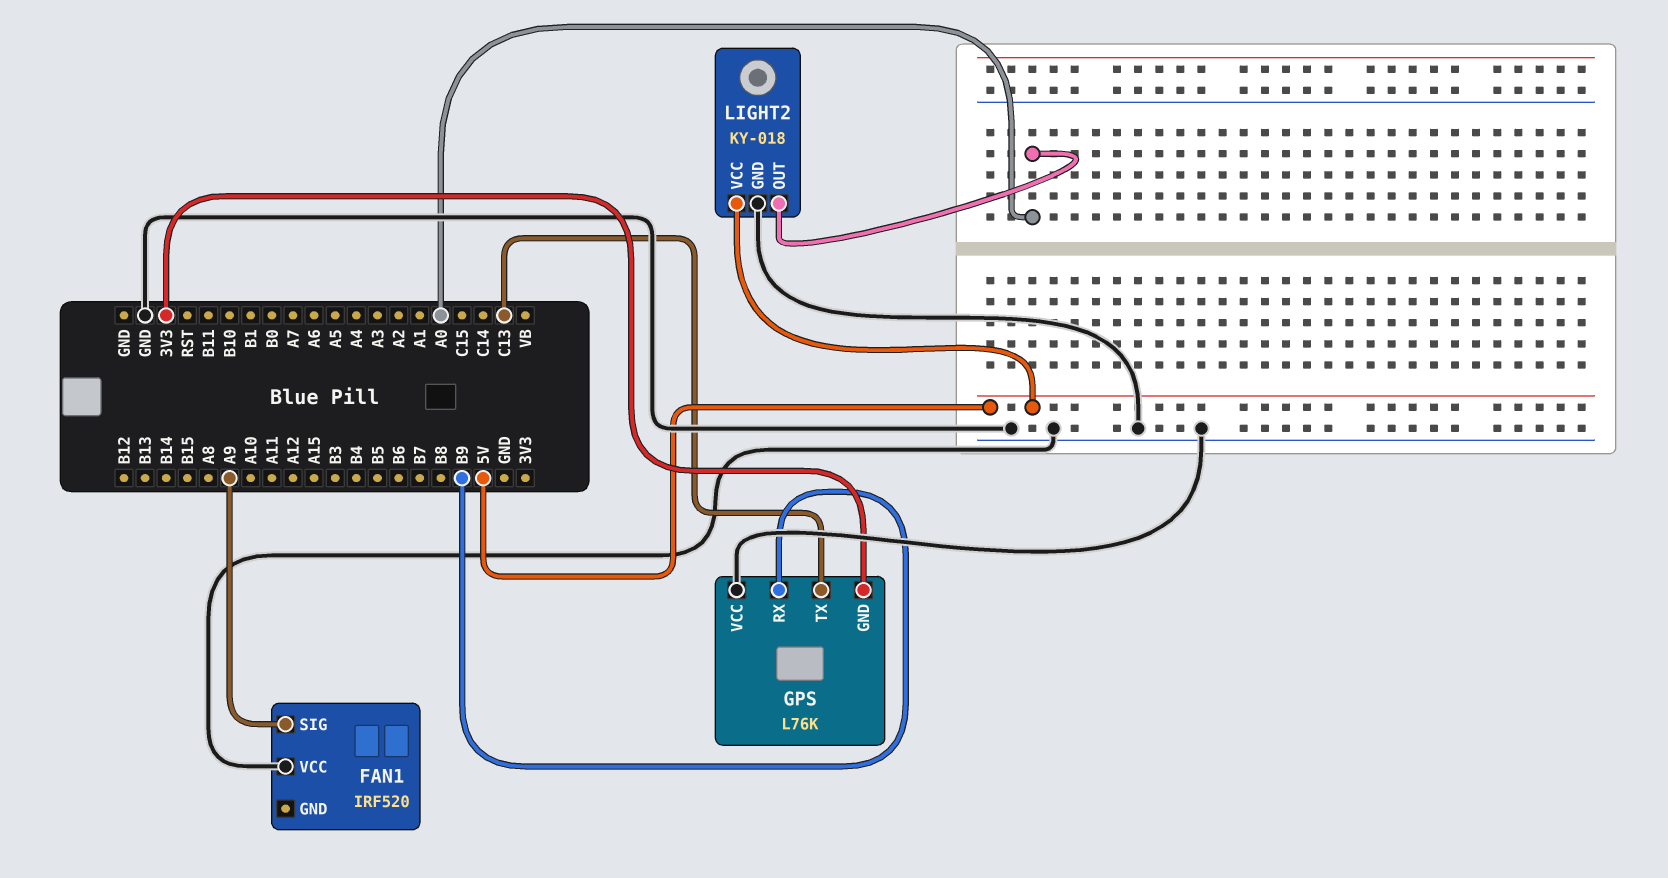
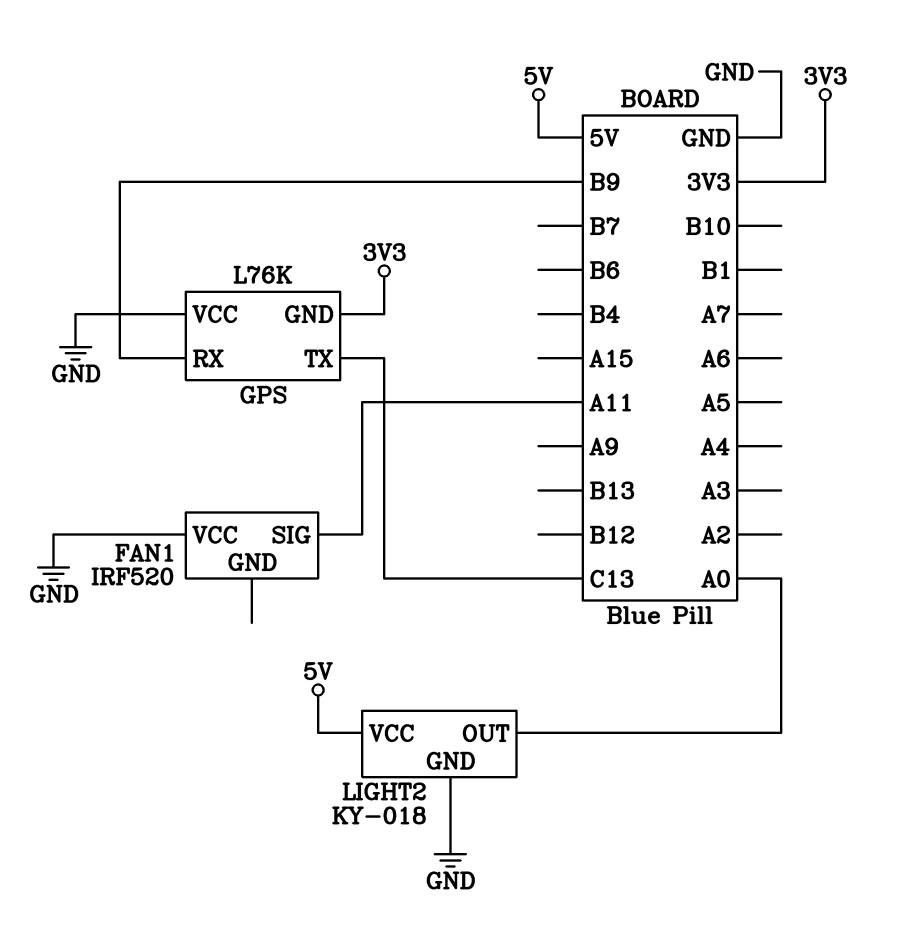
FAN1 pin SIG: A9 -> A11

